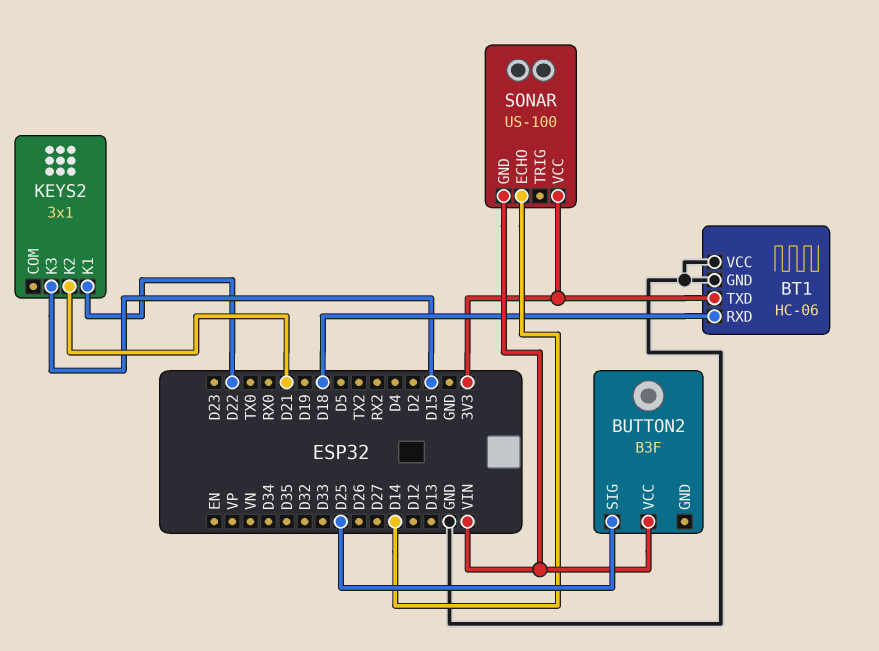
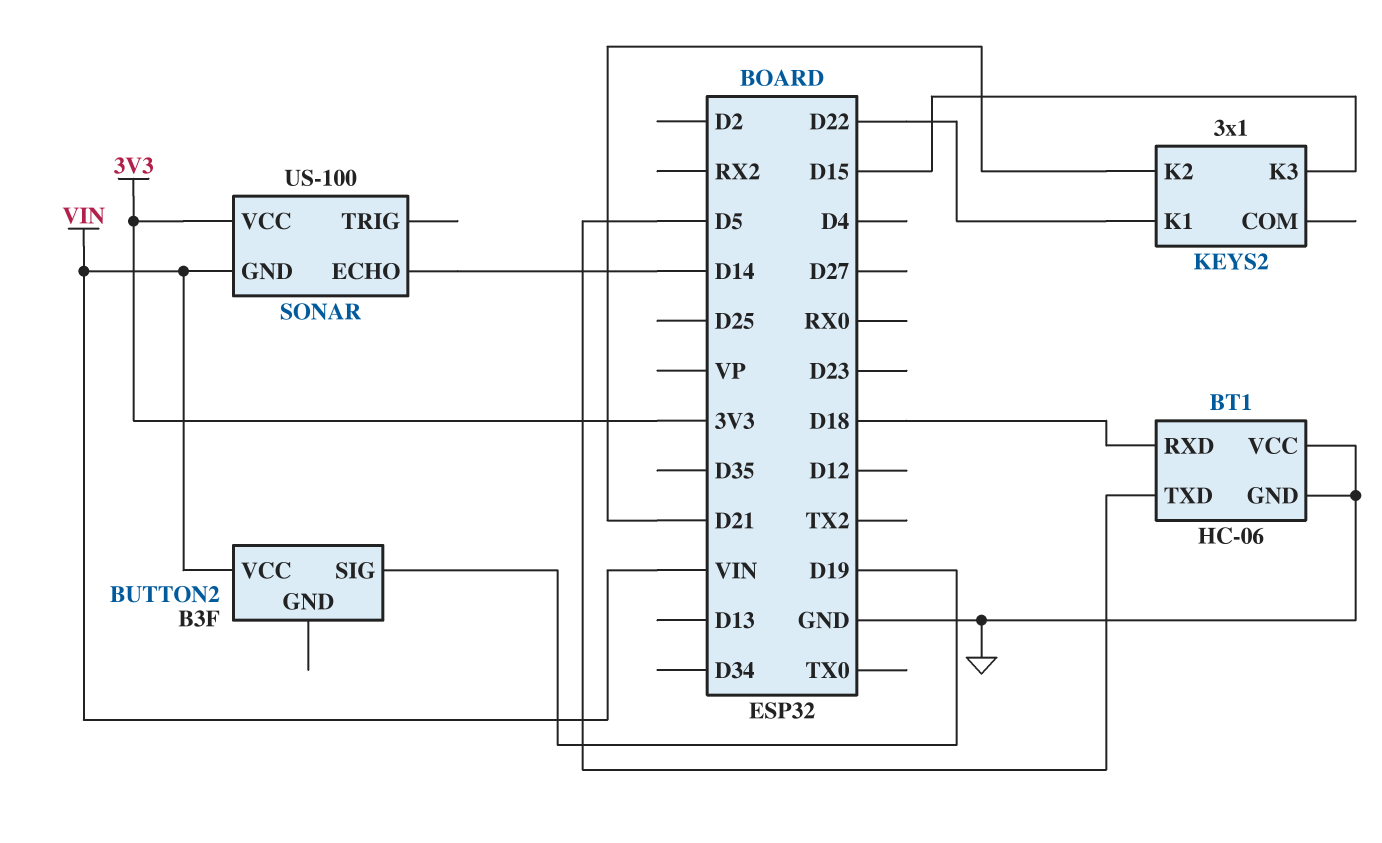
BT1 pin TXD: 3V3 -> D5
BUTTON2 pin SIG: D25 -> D19

